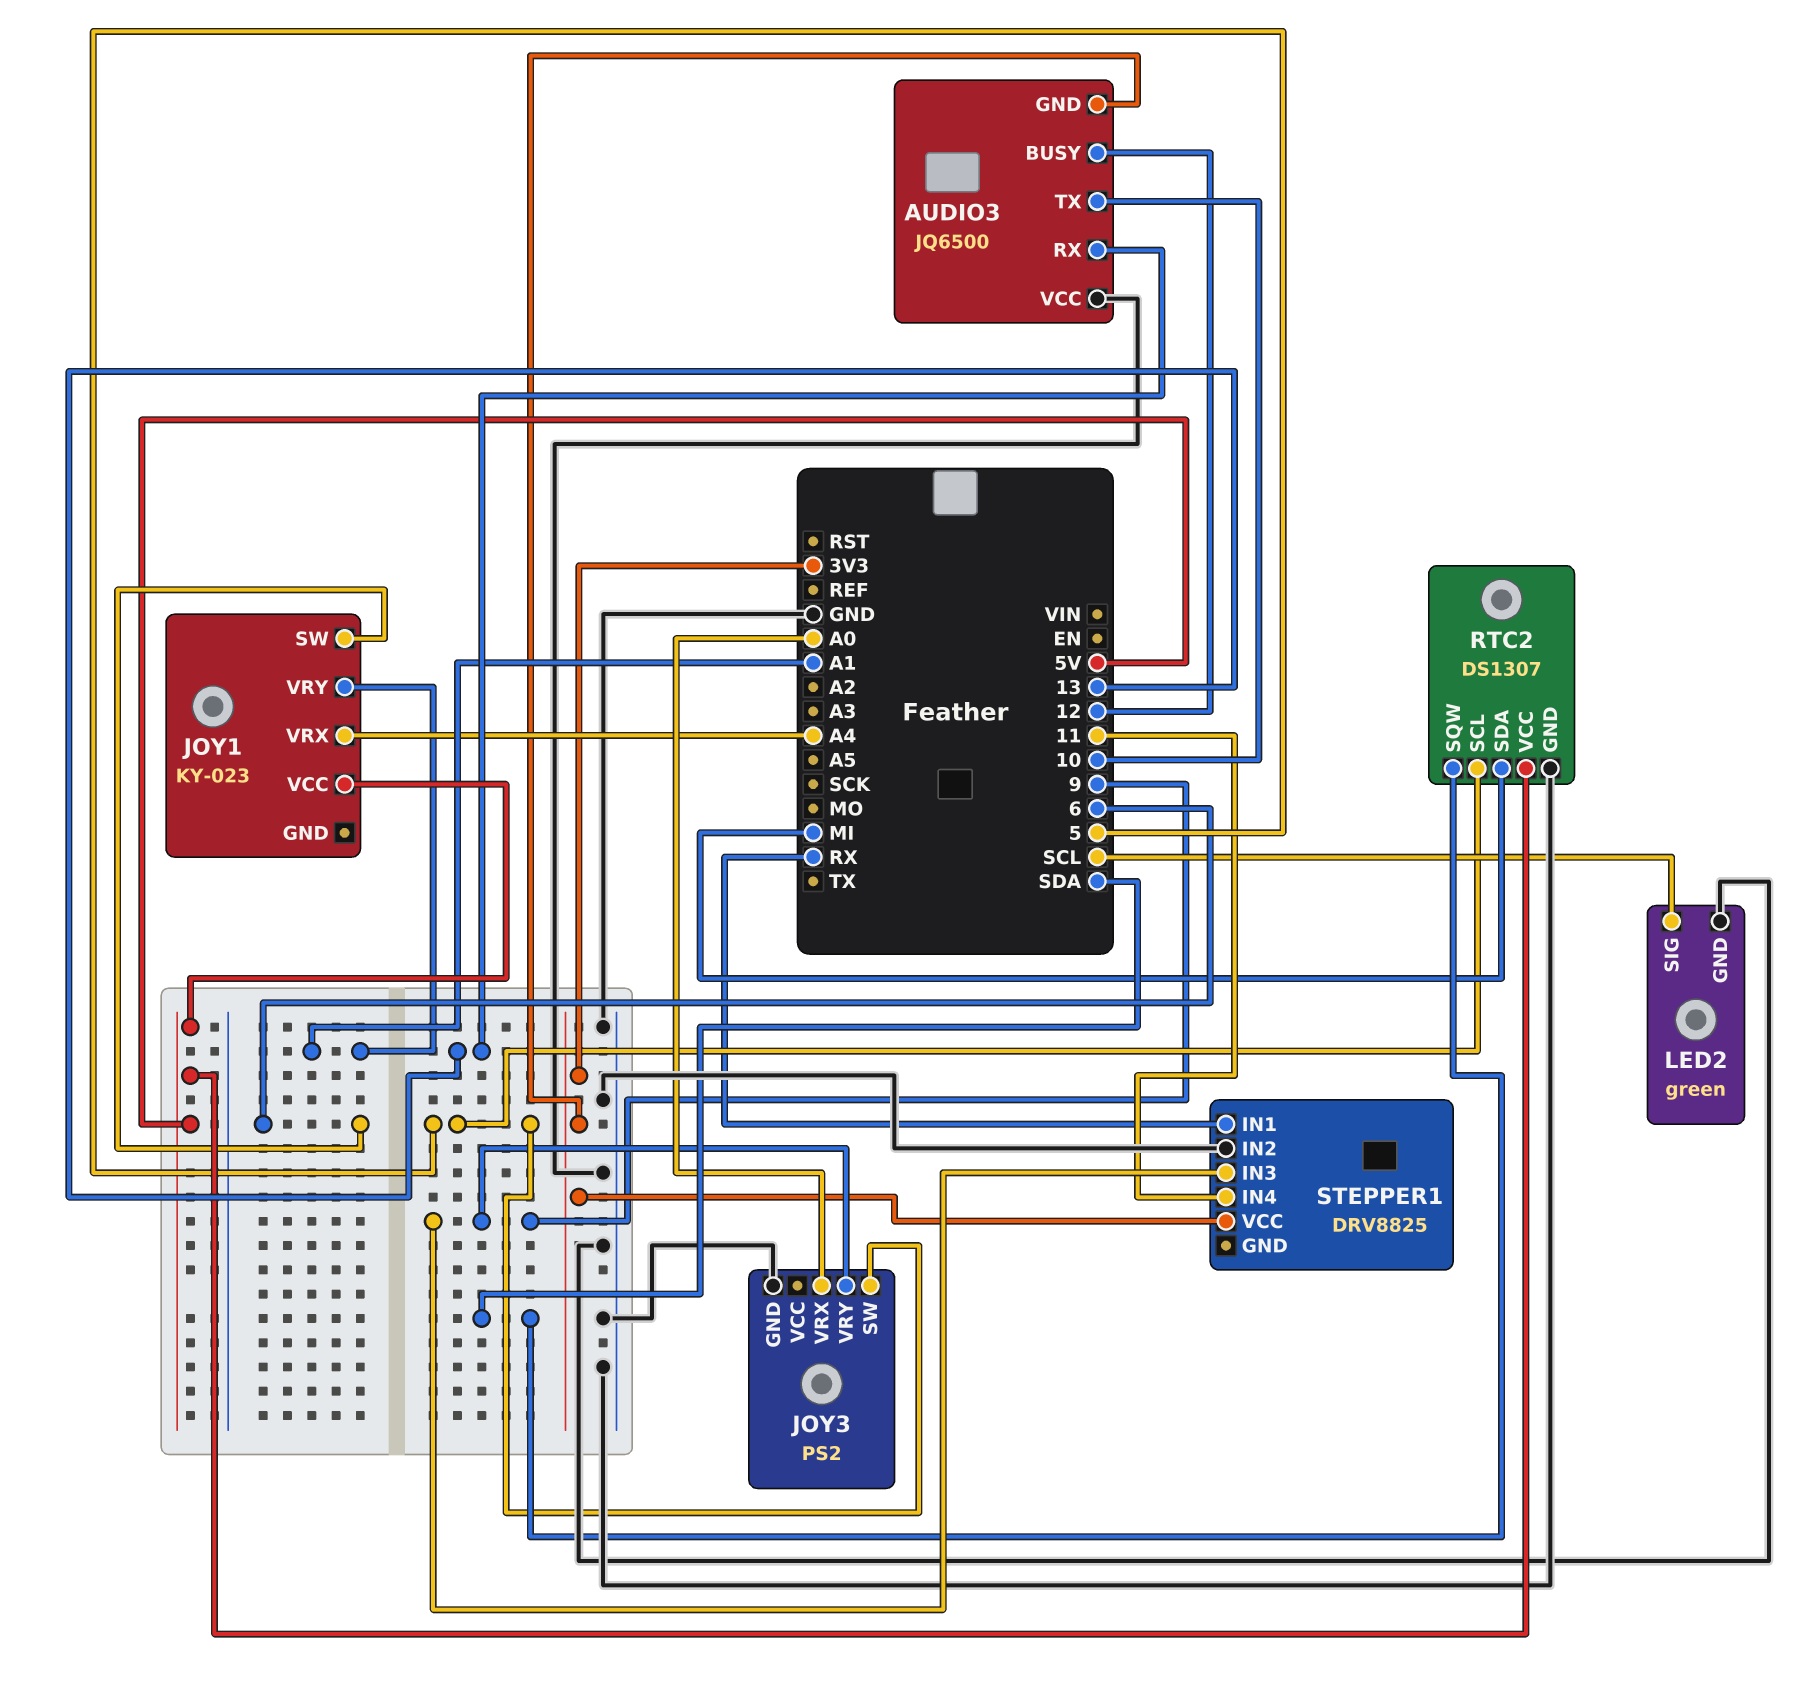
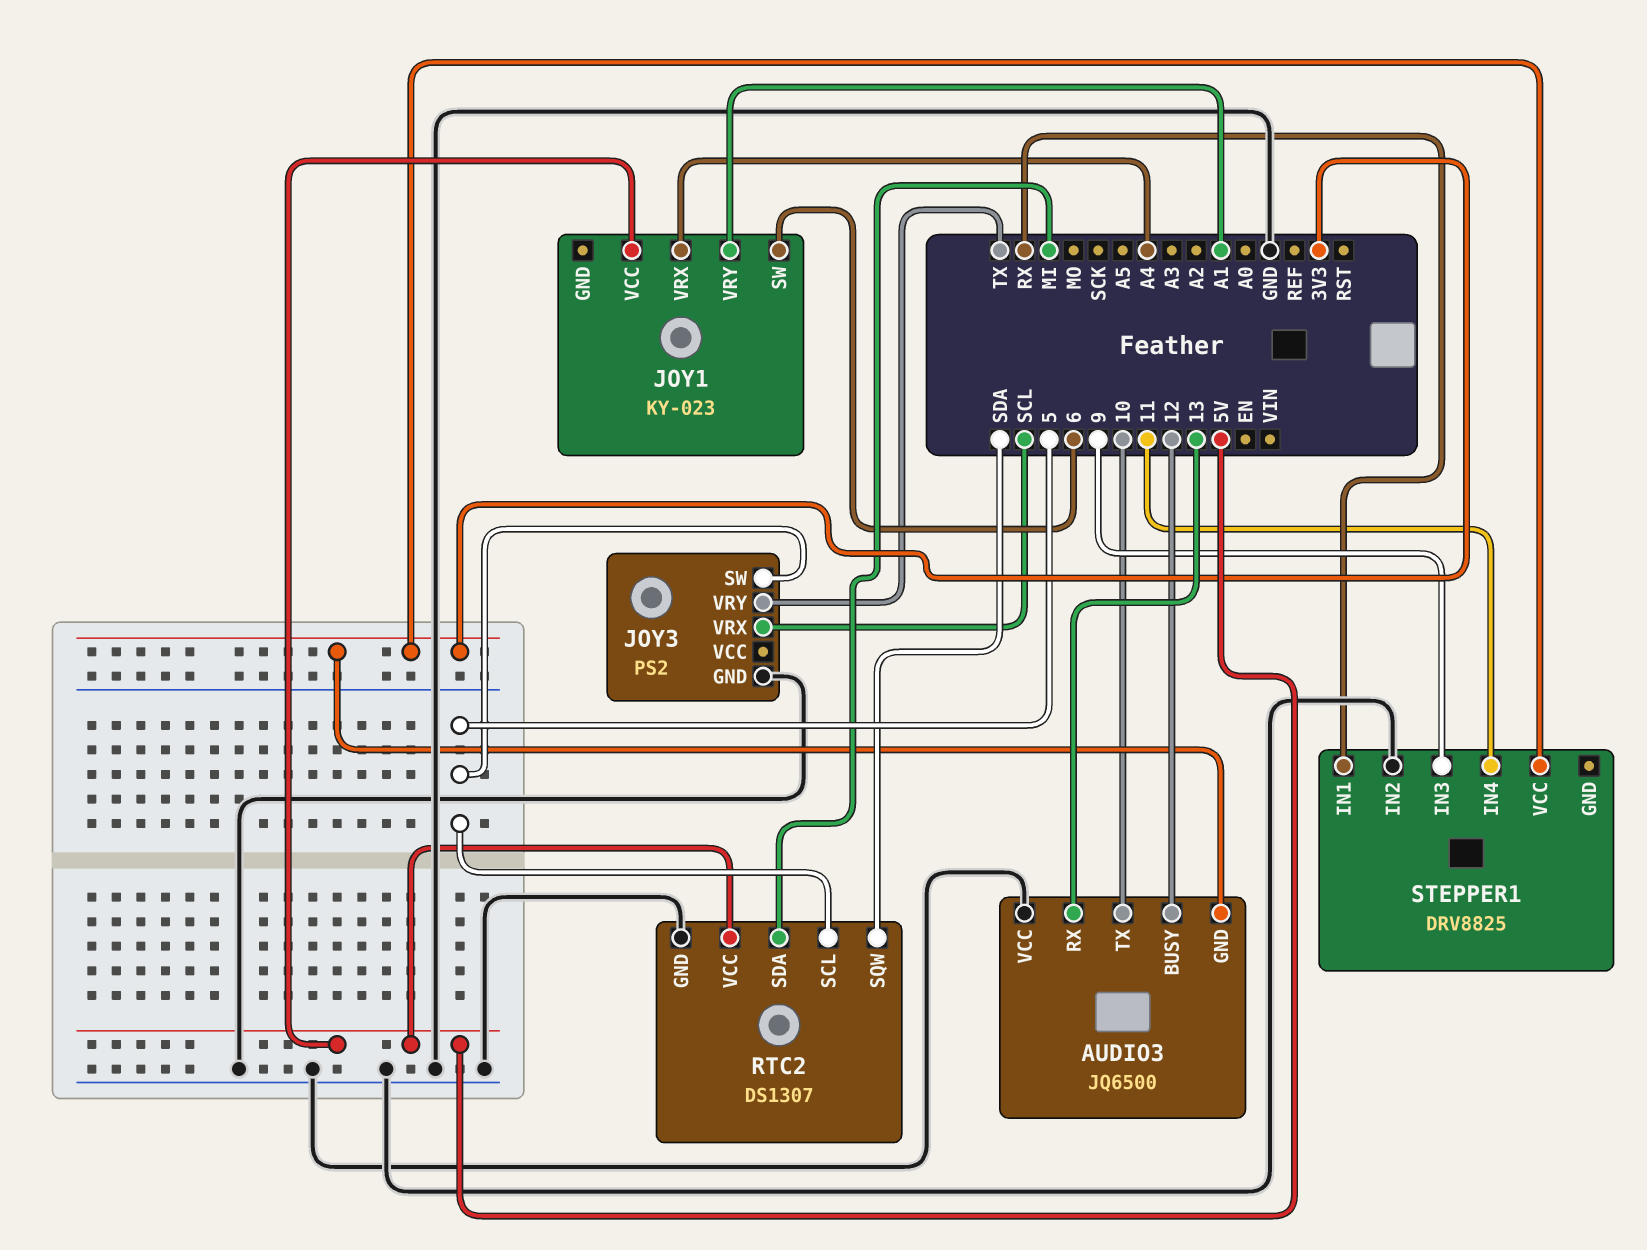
JOY3 pin VRX: A0 -> SCL
JOY3 pin VRY: 9 -> TX
LED2: green -> none
LED2 pin GND: GND -> none
LED2 pin SIG: SCL -> none

